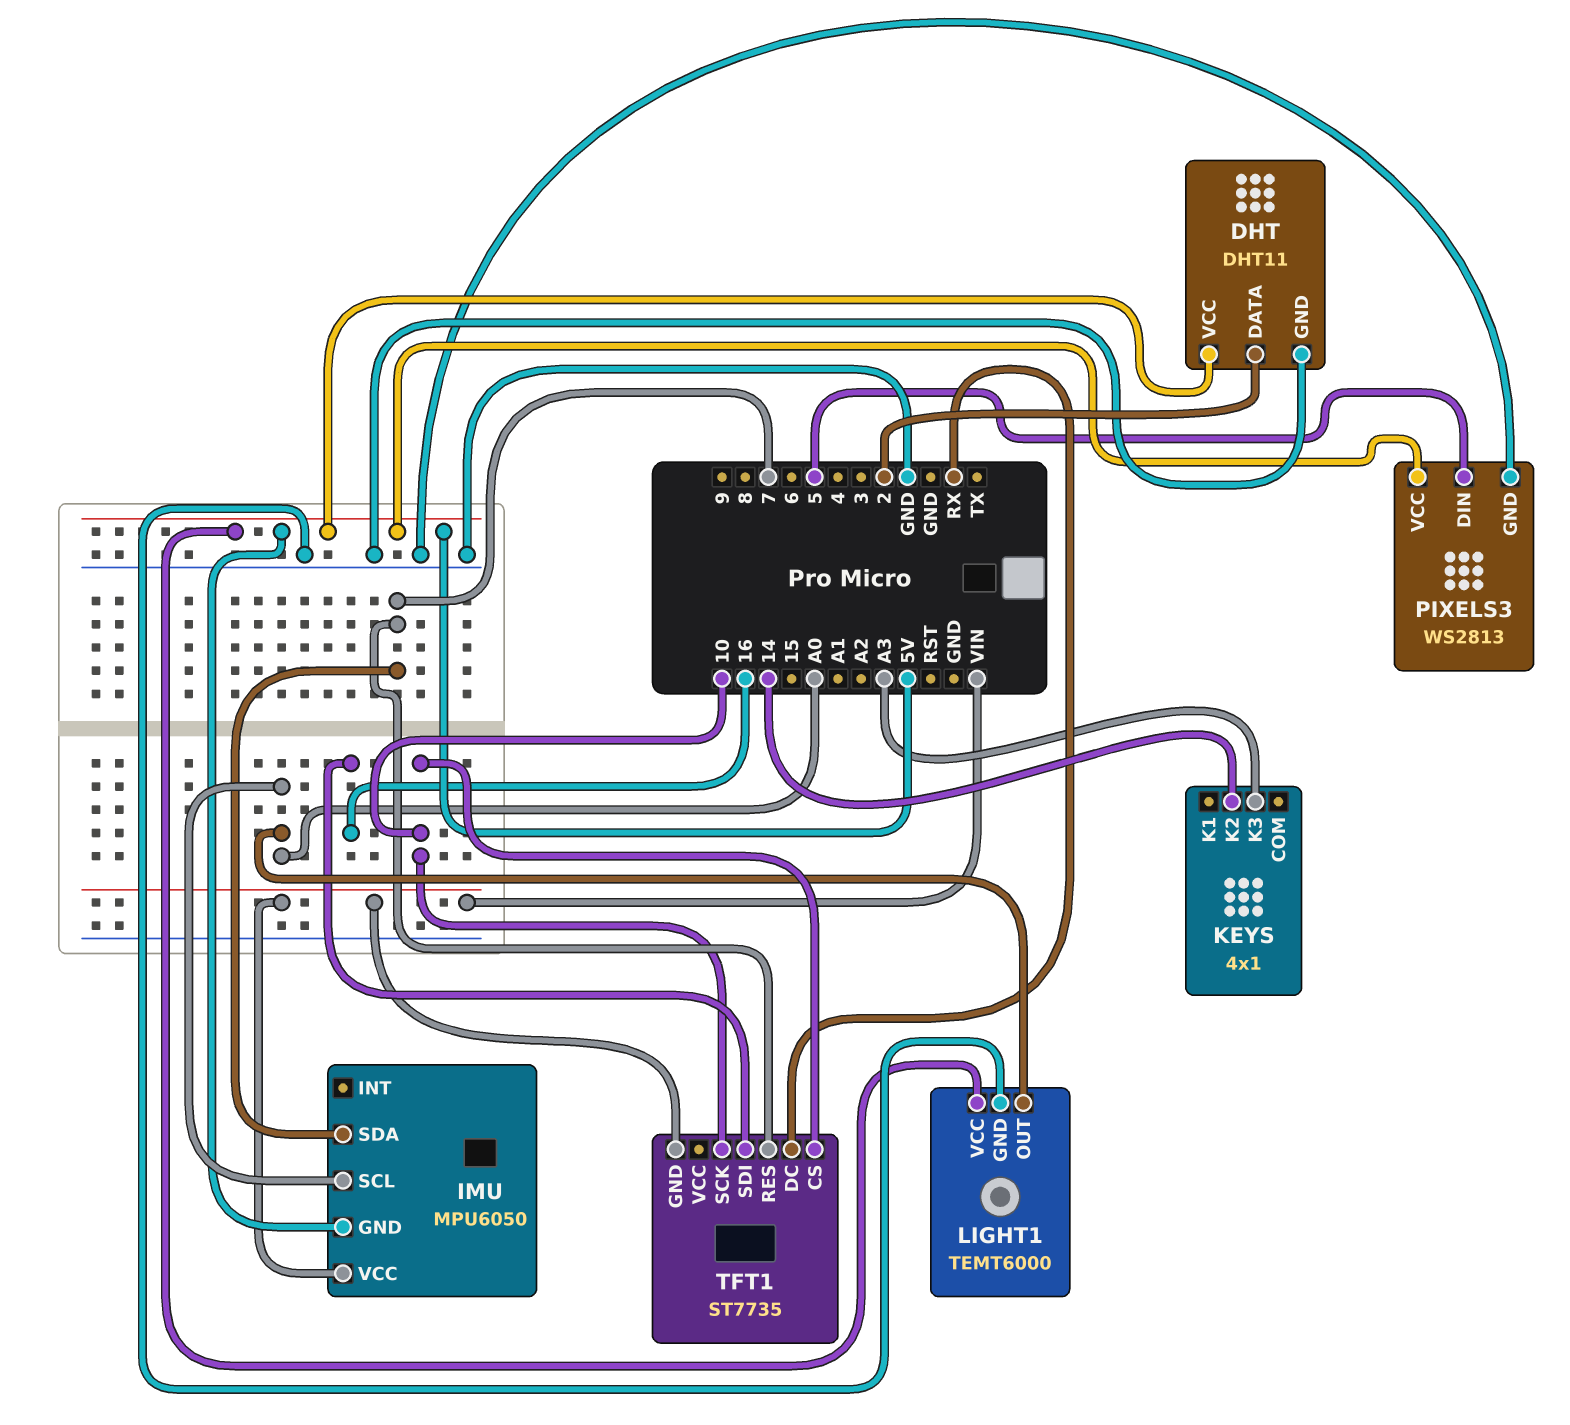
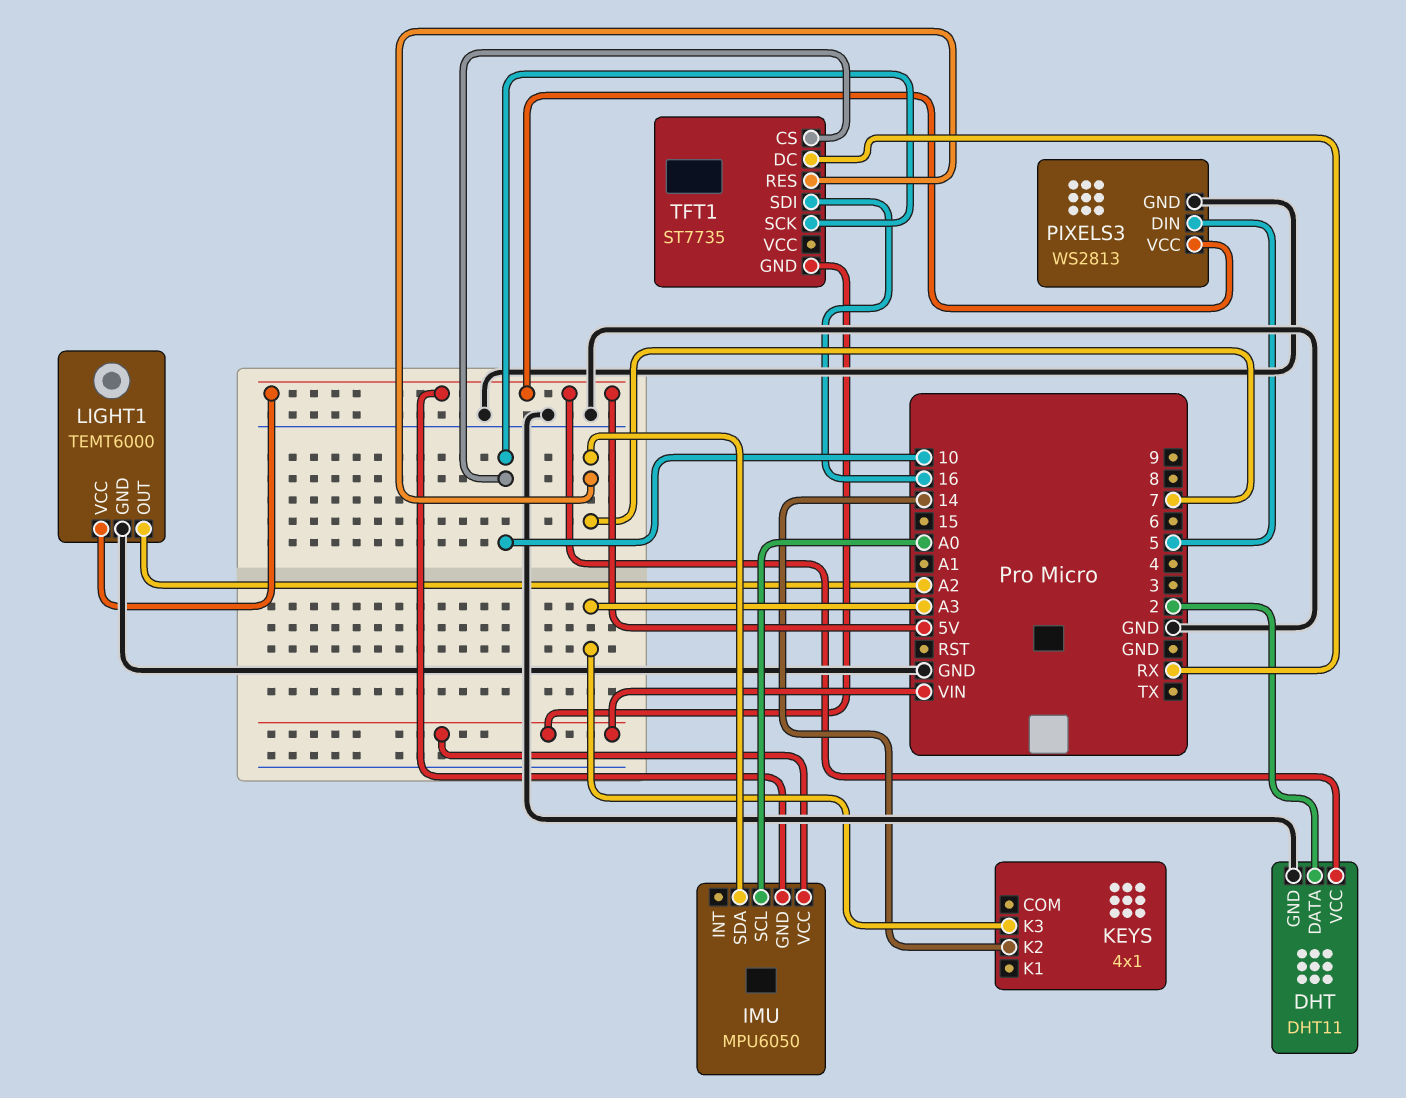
LIGHT1 pin OUT: A0 -> A2

